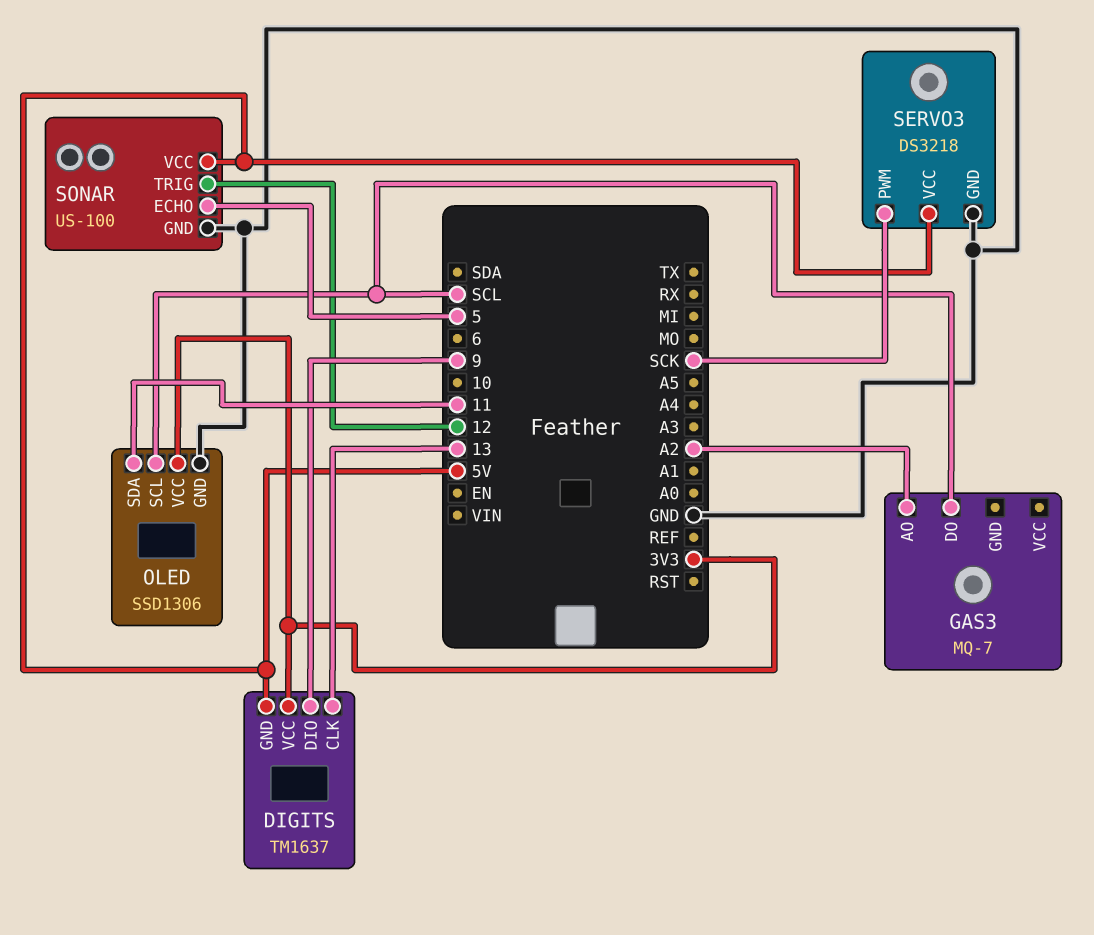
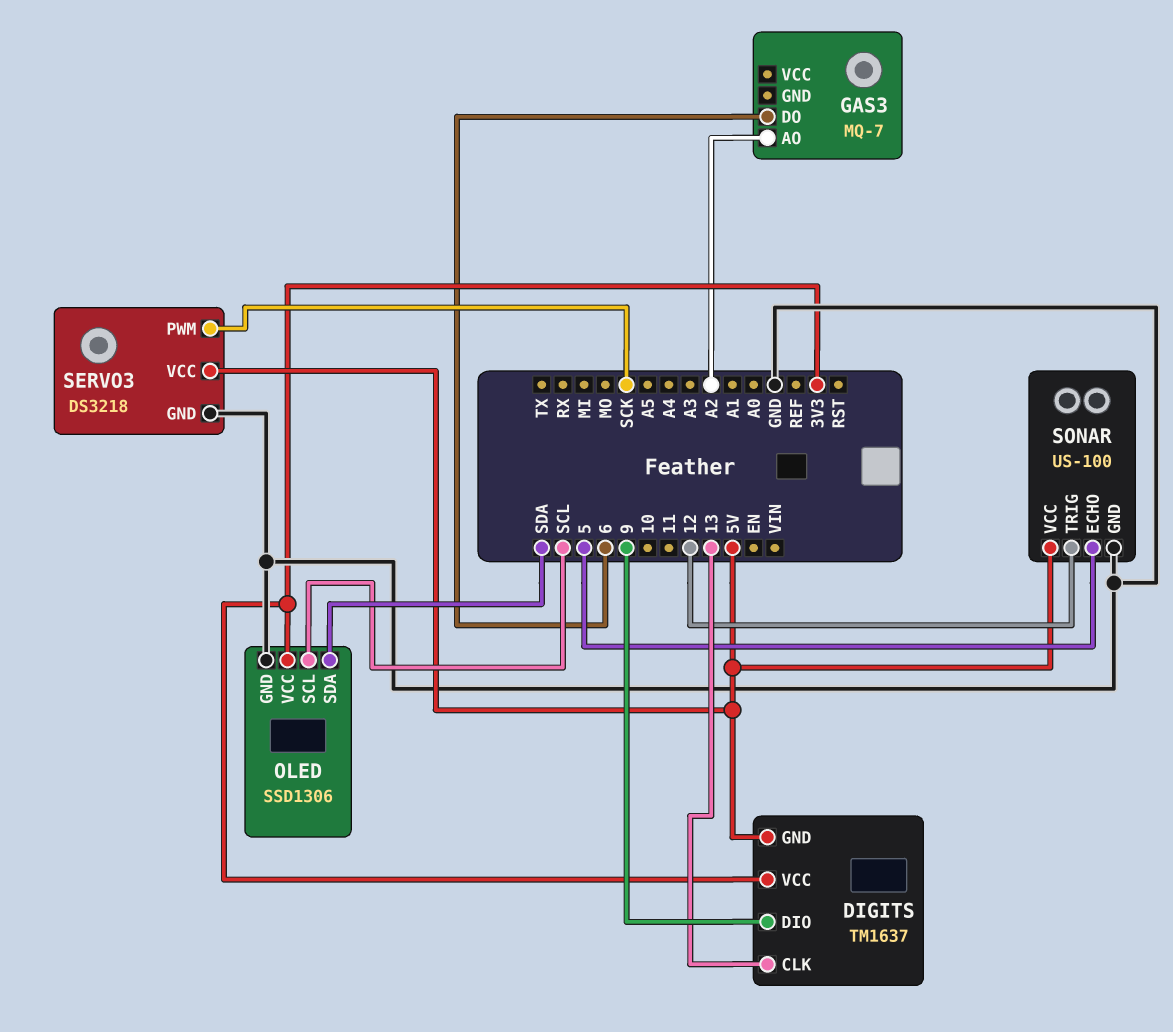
GAS3 pin DO: SCL -> 6
OLED pin SDA: 11 -> SDA

